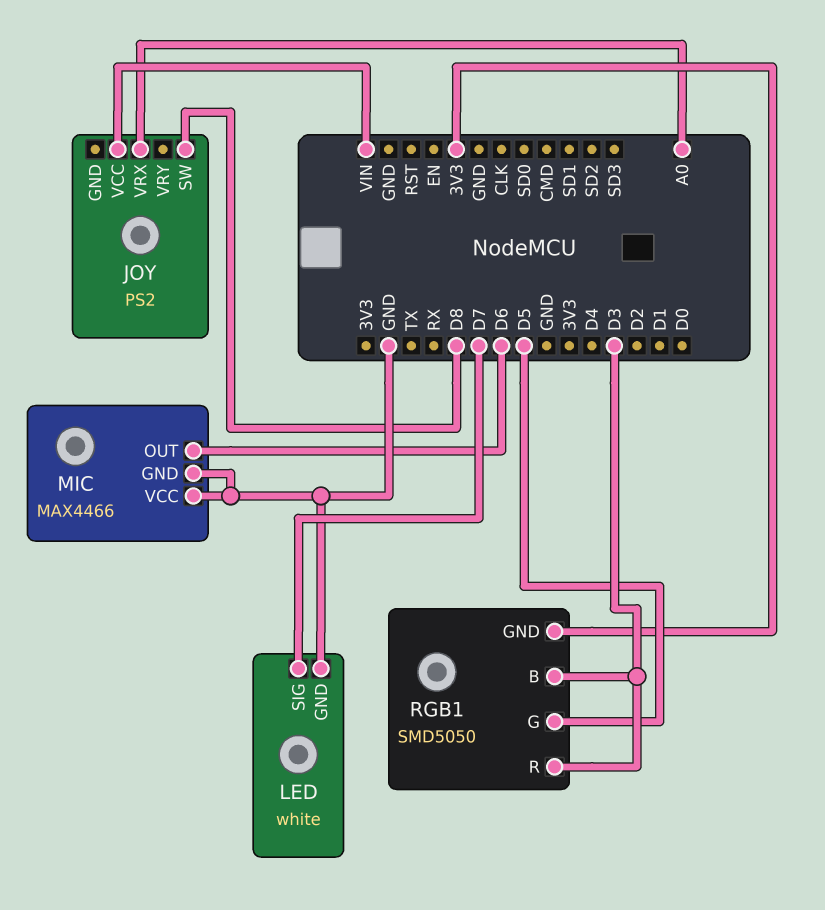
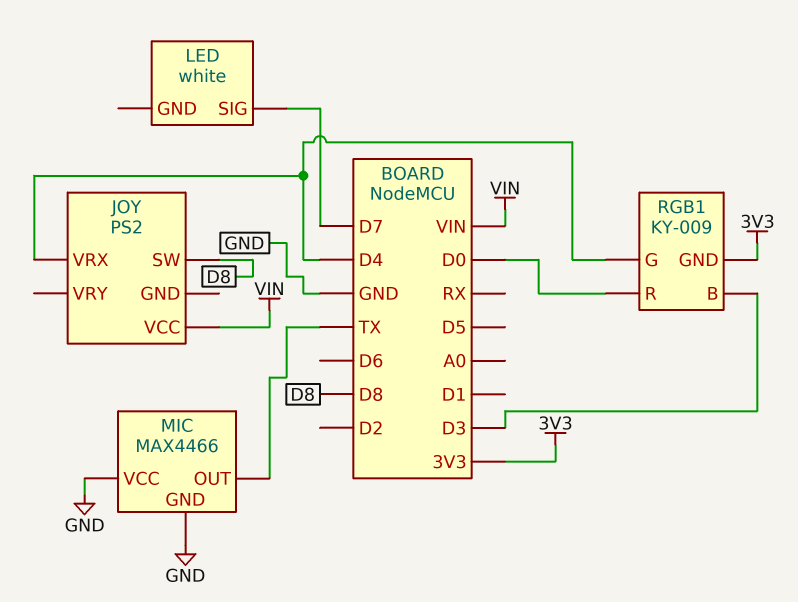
JOY pin VRX: A0 -> D4
LED pin GND: GND -> none
MIC pin OUT: D6 -> TX
RGB1: SMD5050 -> KY-009
RGB1 pin G: D5 -> D4
RGB1 pin R: D3 -> D0

